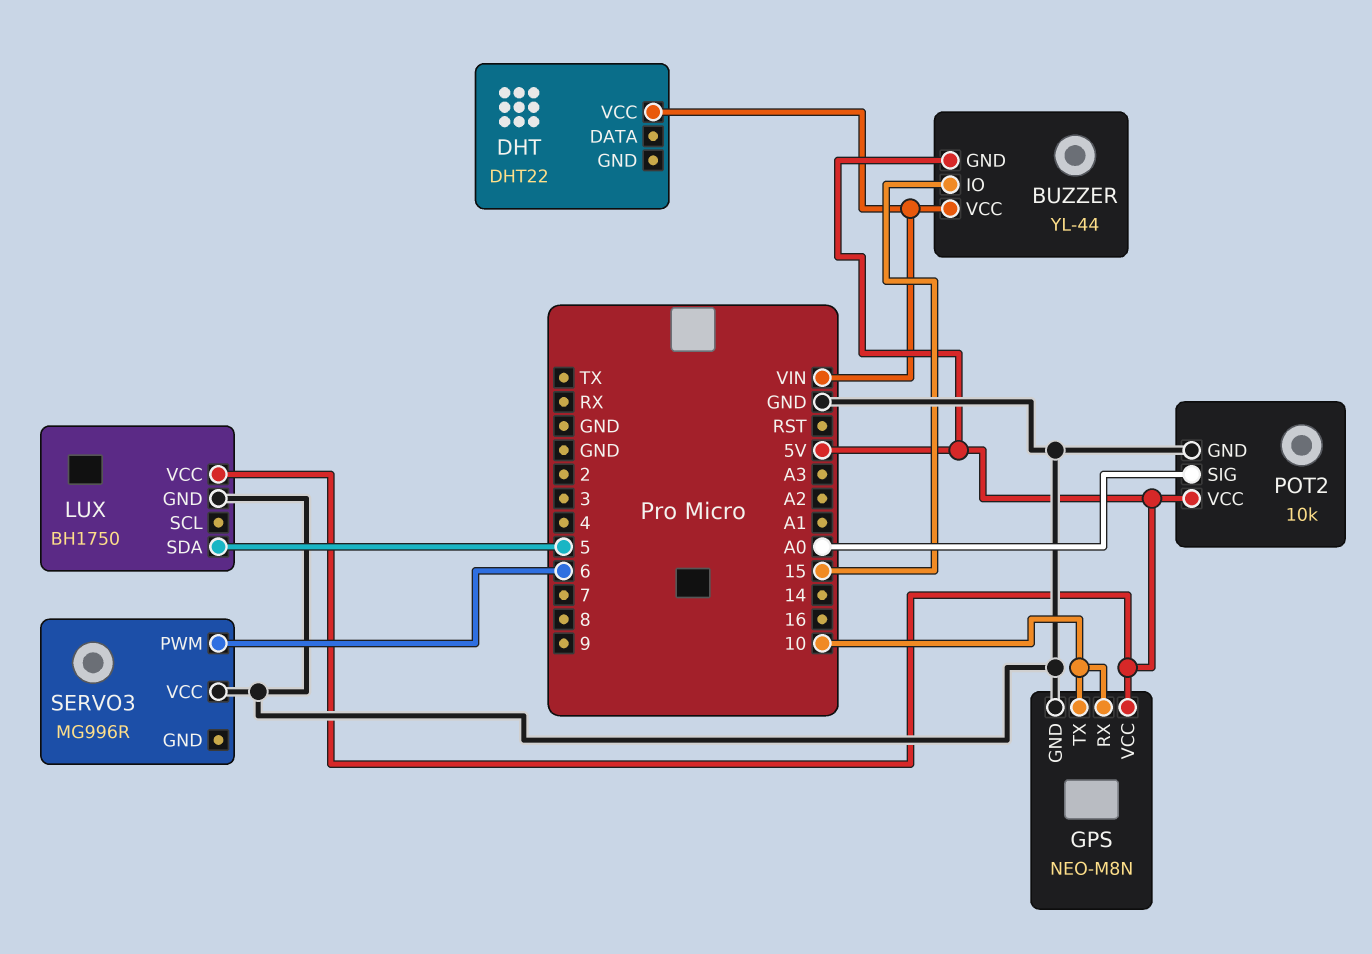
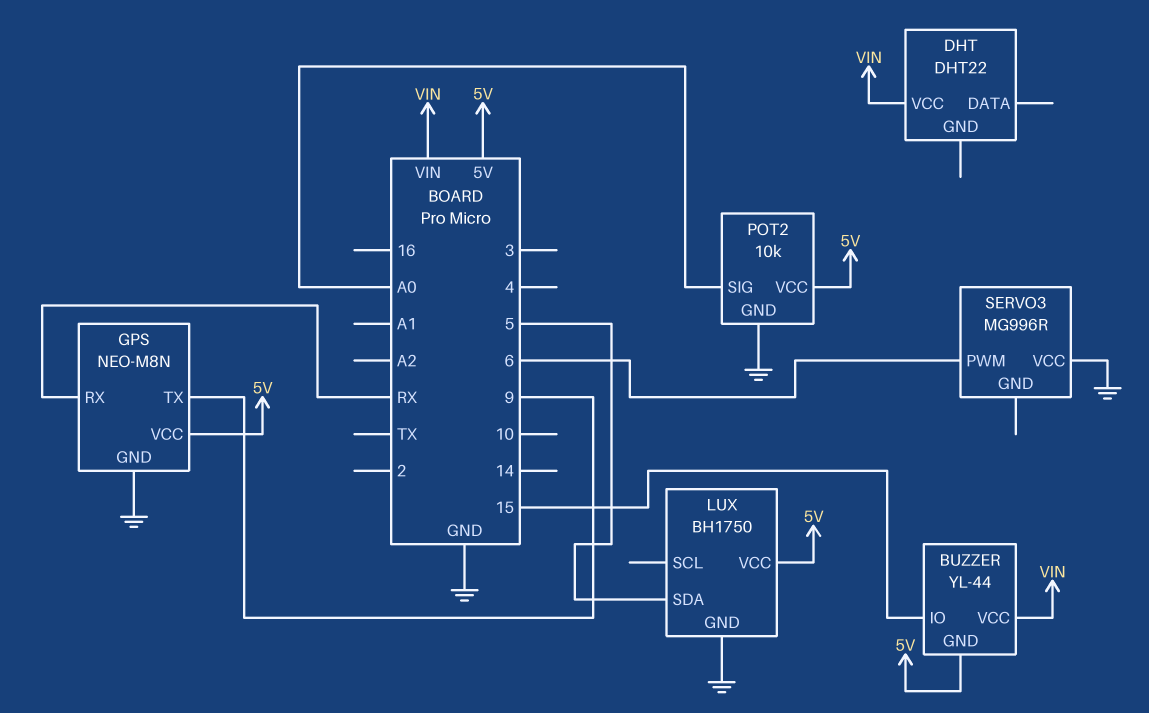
GPS pin RX: 10 -> RX
GPS pin TX: 10 -> 9

